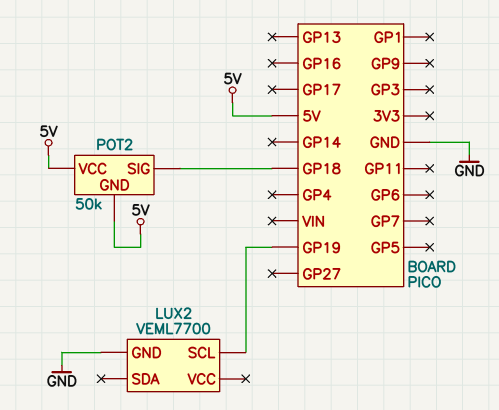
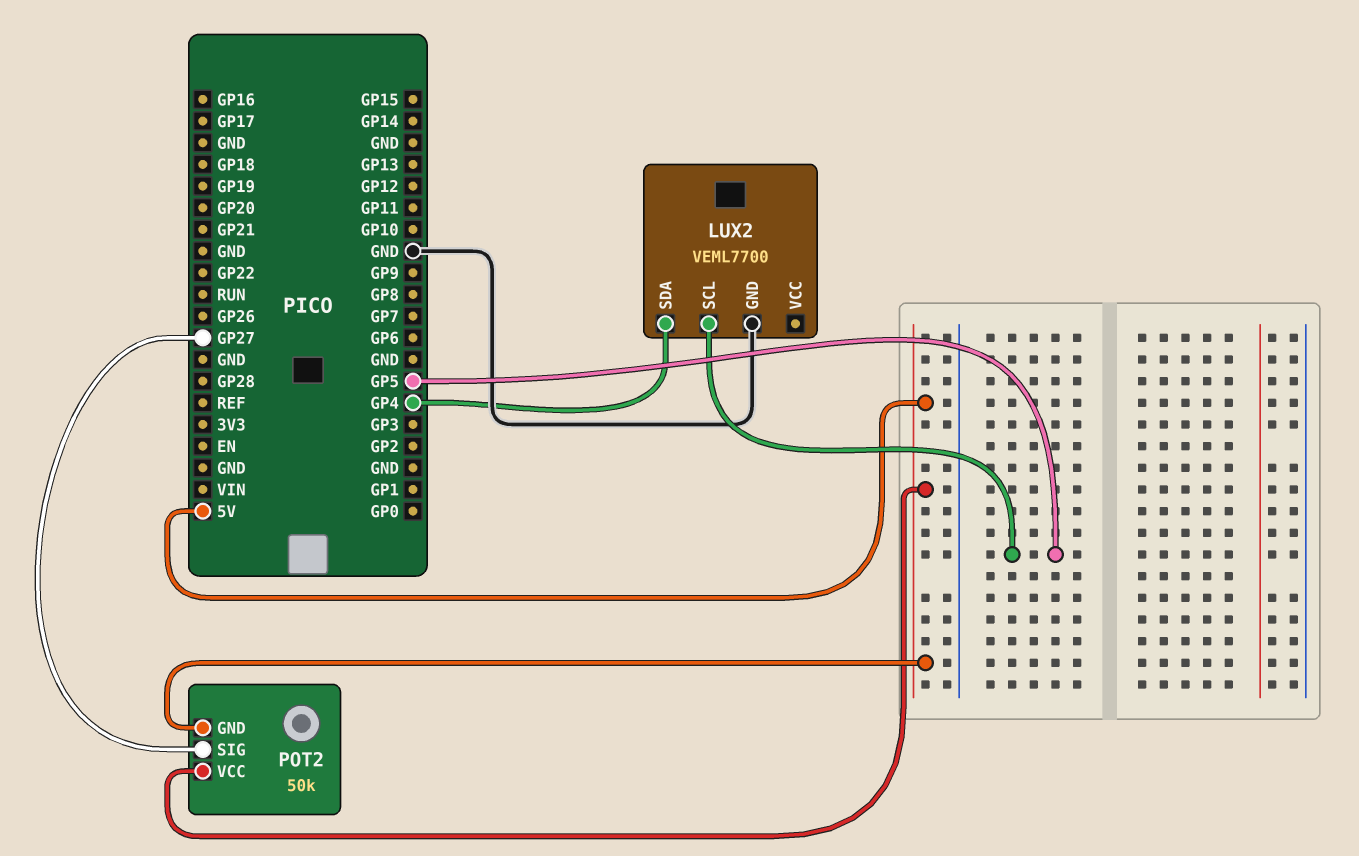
LUX2 pin SCL: GP19 -> GP5
LUX2 pin SDA: none -> GP4
POT2 pin SIG: GP18 -> GP27

